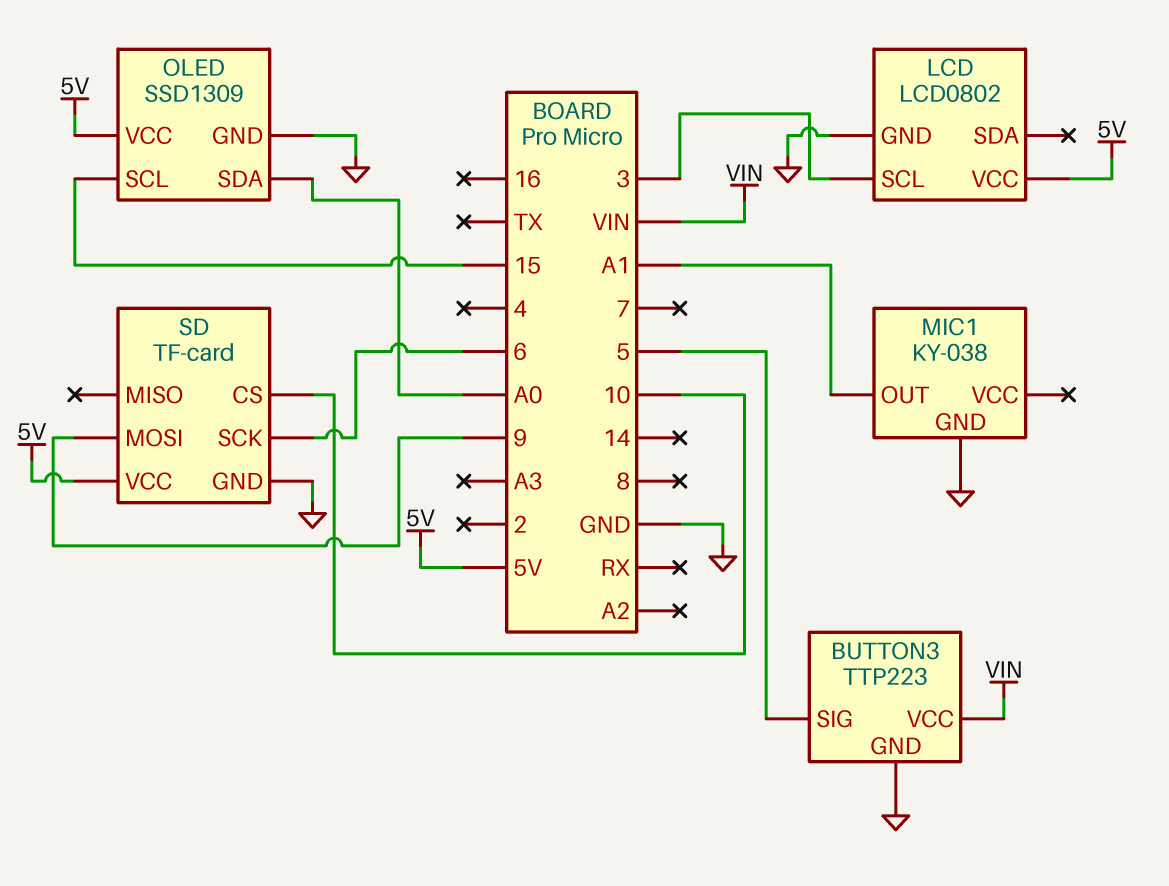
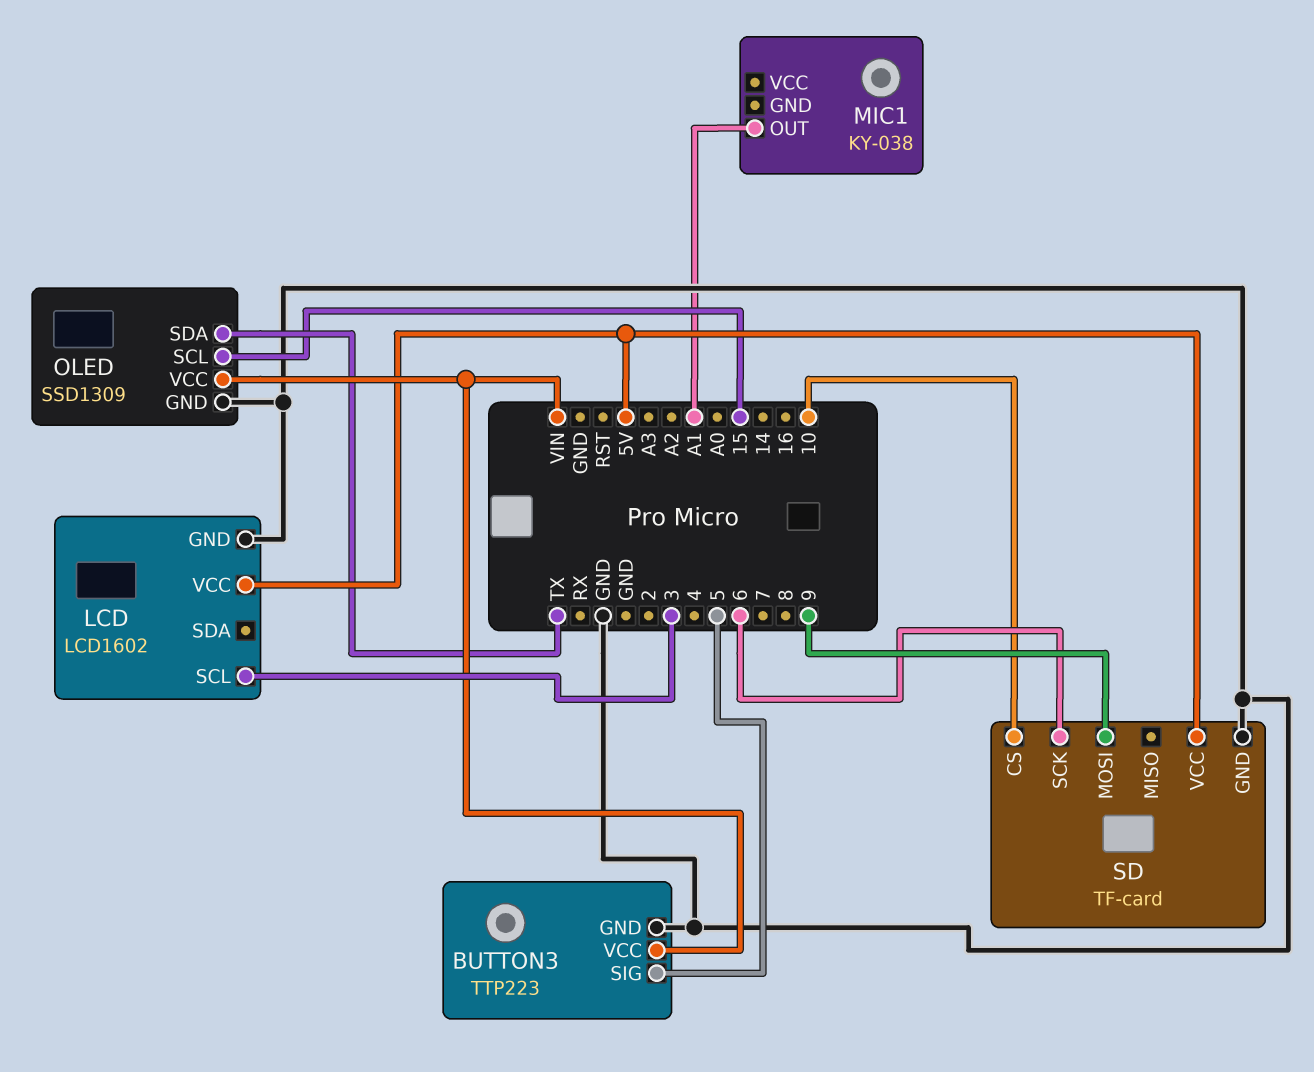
LCD: LCD0802 -> LCD1602
MIC1 pin GND: GND -> none
OLED pin SDA: A0 -> TX
OLED pin VCC: 5V -> VIN

